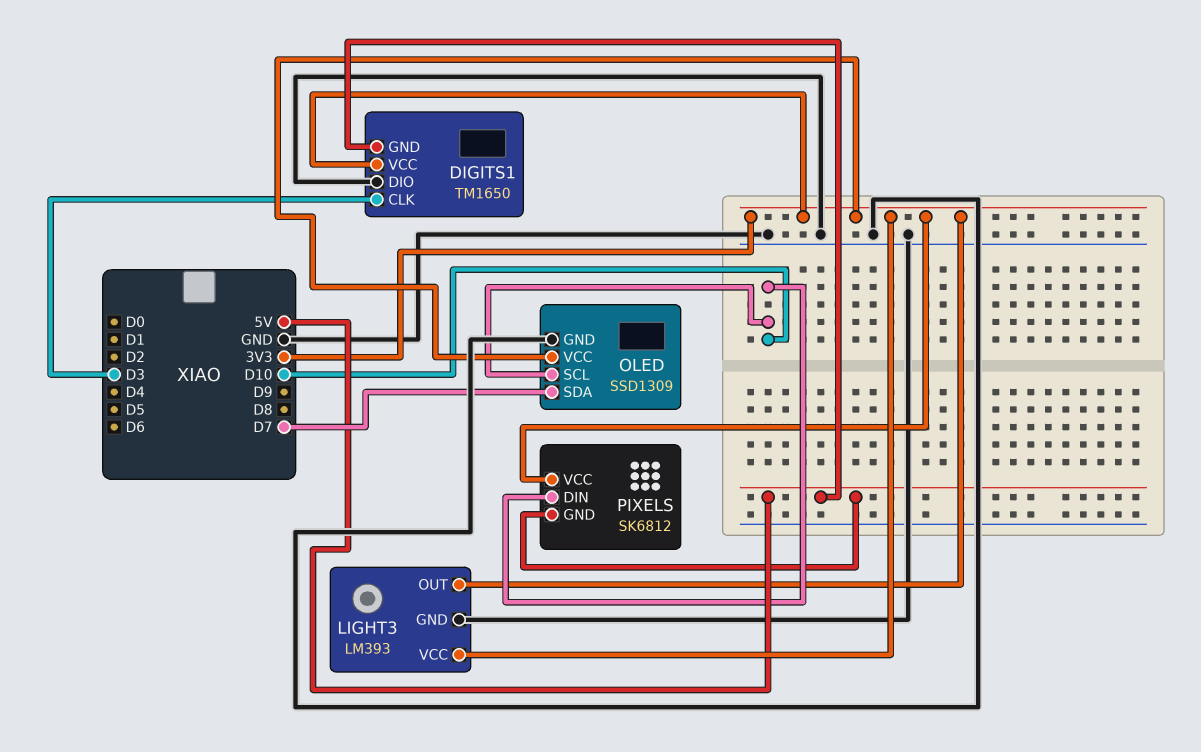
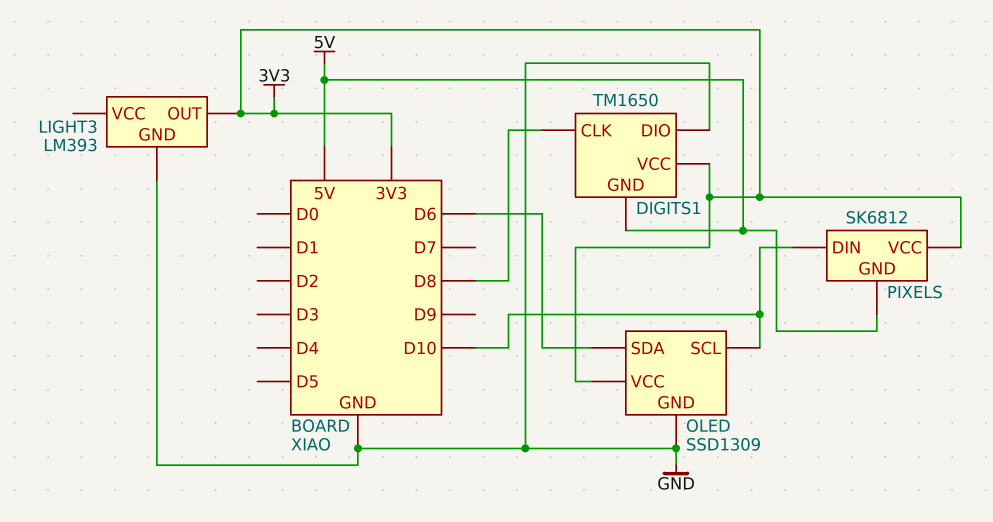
DIGITS1 pin CLK: D3 -> D8
LIGHT3 pin VCC: 3V3 -> none
OLED pin SDA: D7 -> D6

